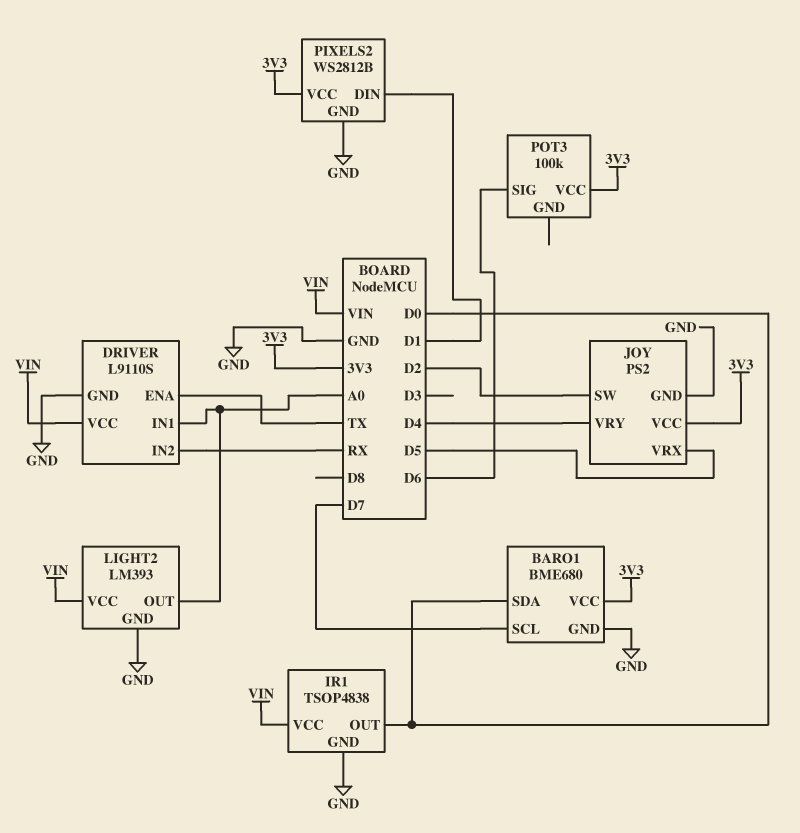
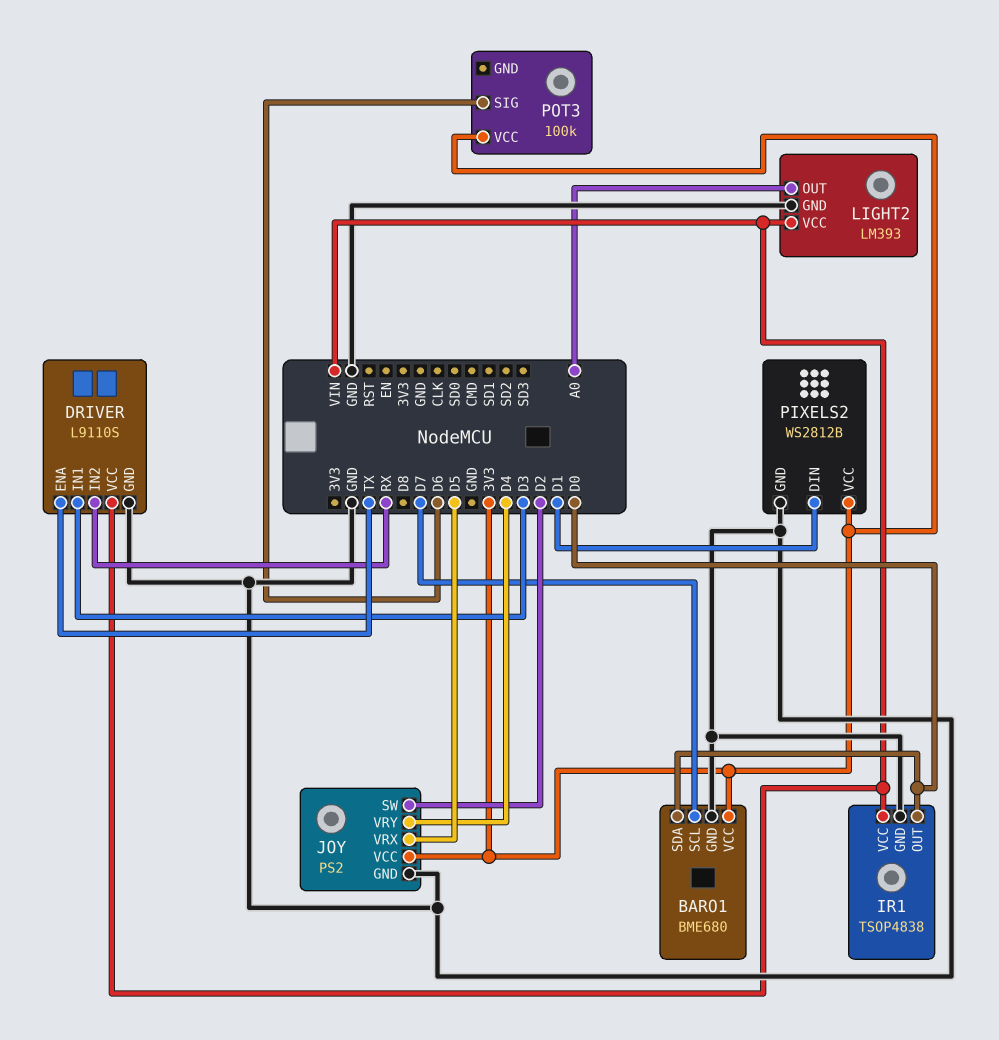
DRIVER pin IN1: A0 -> D3

